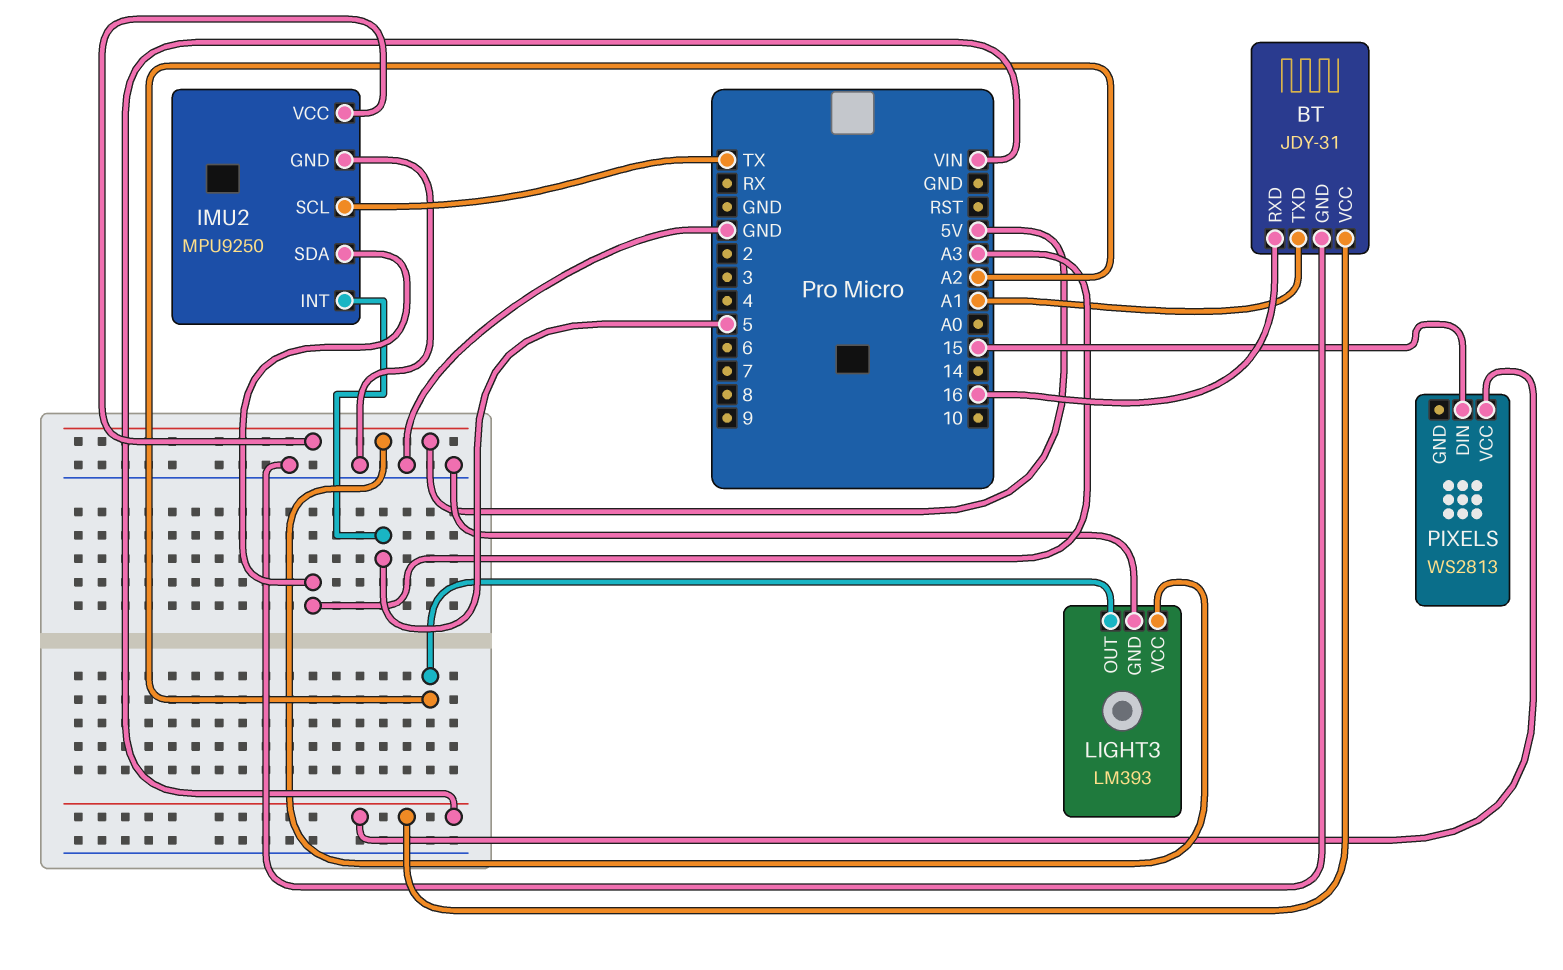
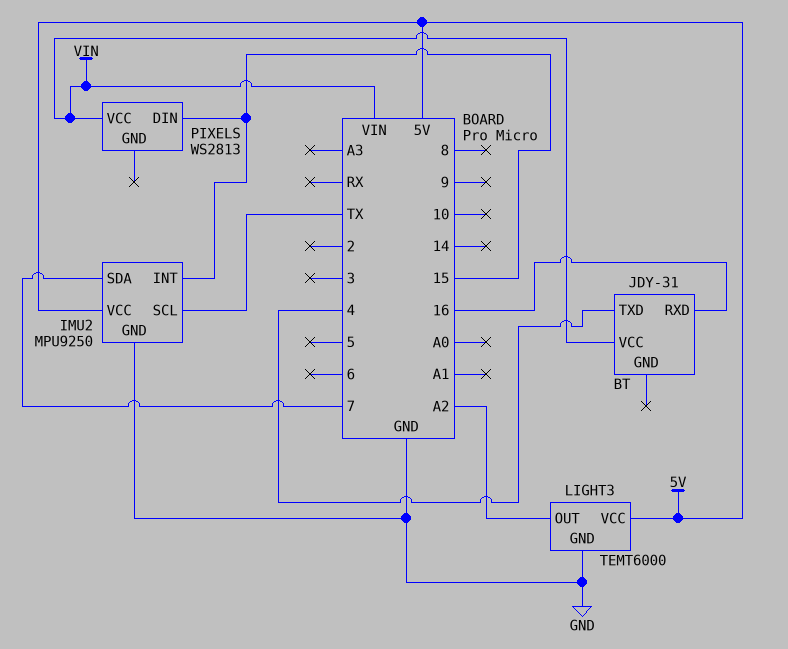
BT pin GND: GND -> none
BT pin TXD: A1 -> 4
IMU2 pin INT: 5 -> 15
IMU2 pin SDA: A3 -> 7
LIGHT3: LM393 -> TEMT6000

